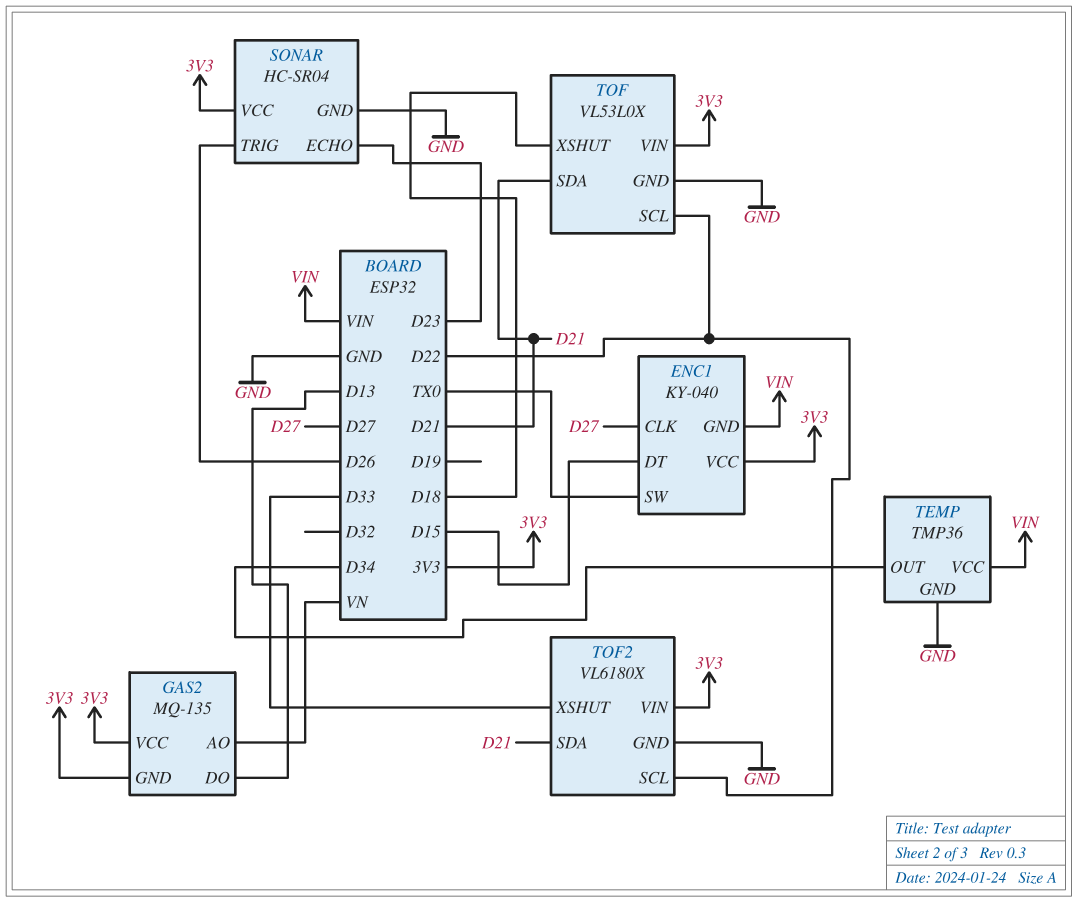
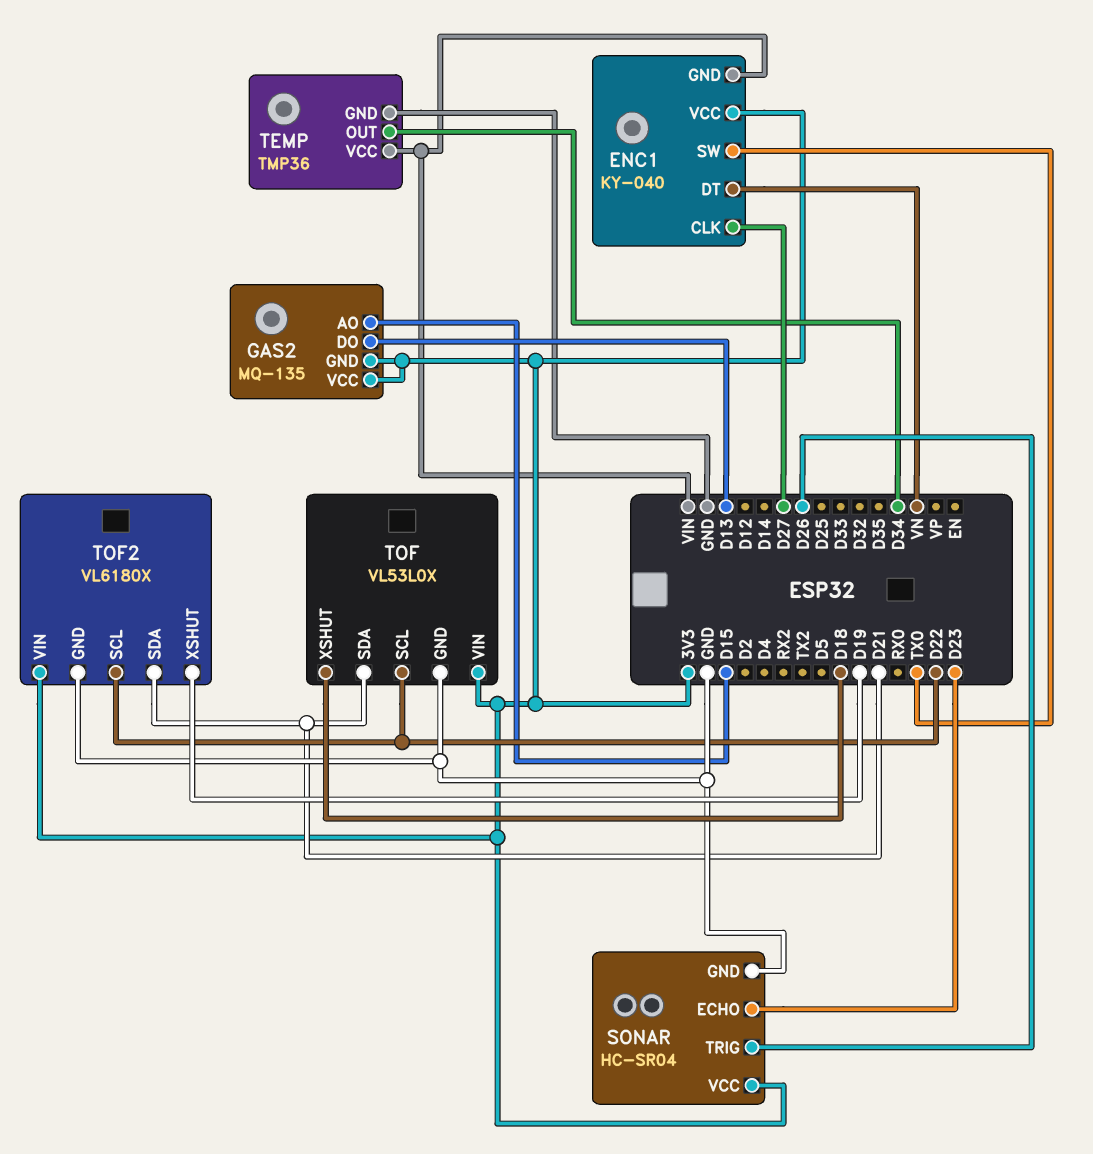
ENC1 pin DT: D15 -> VN
GAS2 pin AO: VN -> D15
TOF2 pin XSHUT: D33 -> D19

